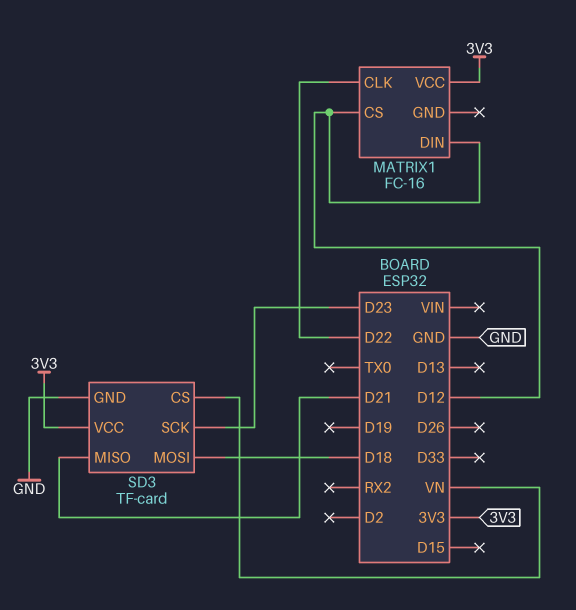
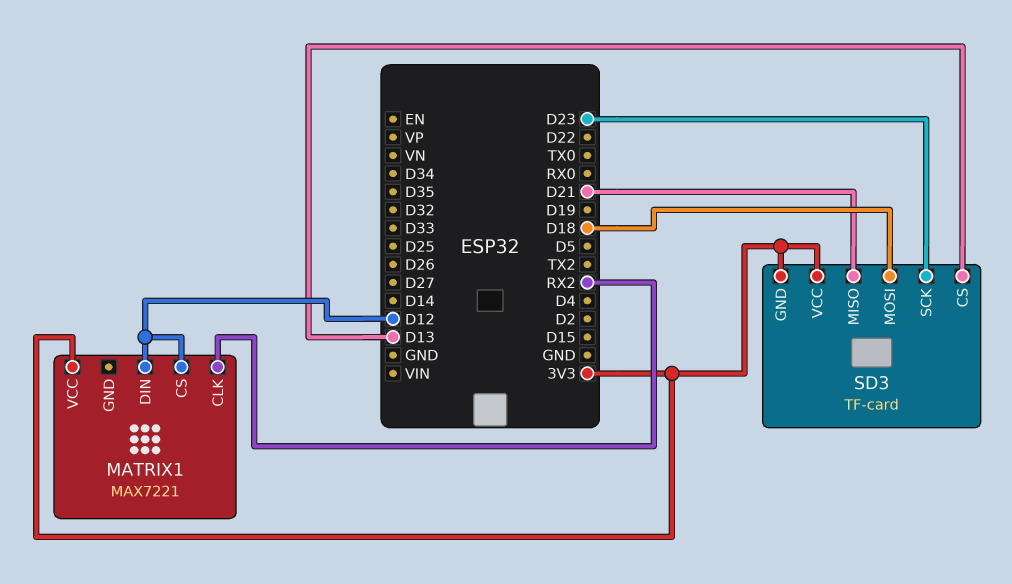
MATRIX1: FC-16 -> MAX7221
MATRIX1 pin CLK: D22 -> RX2
SD3 pin CS: VN -> D13
SD3 pin GND: GND -> 3V3

